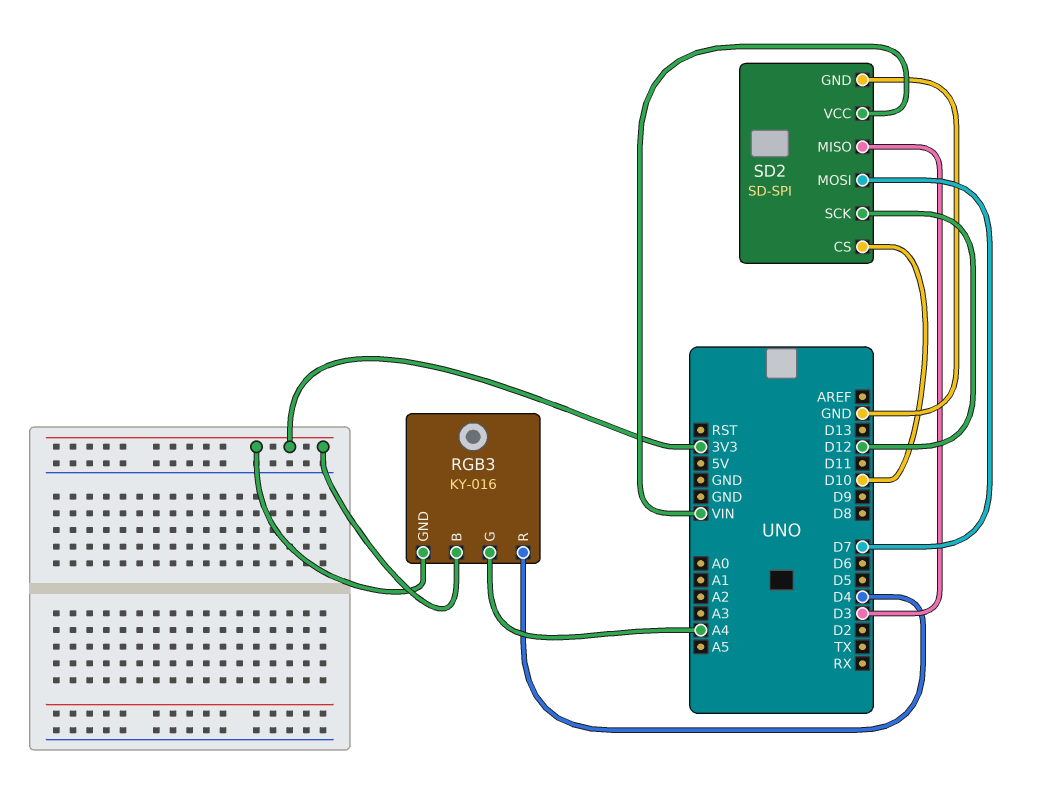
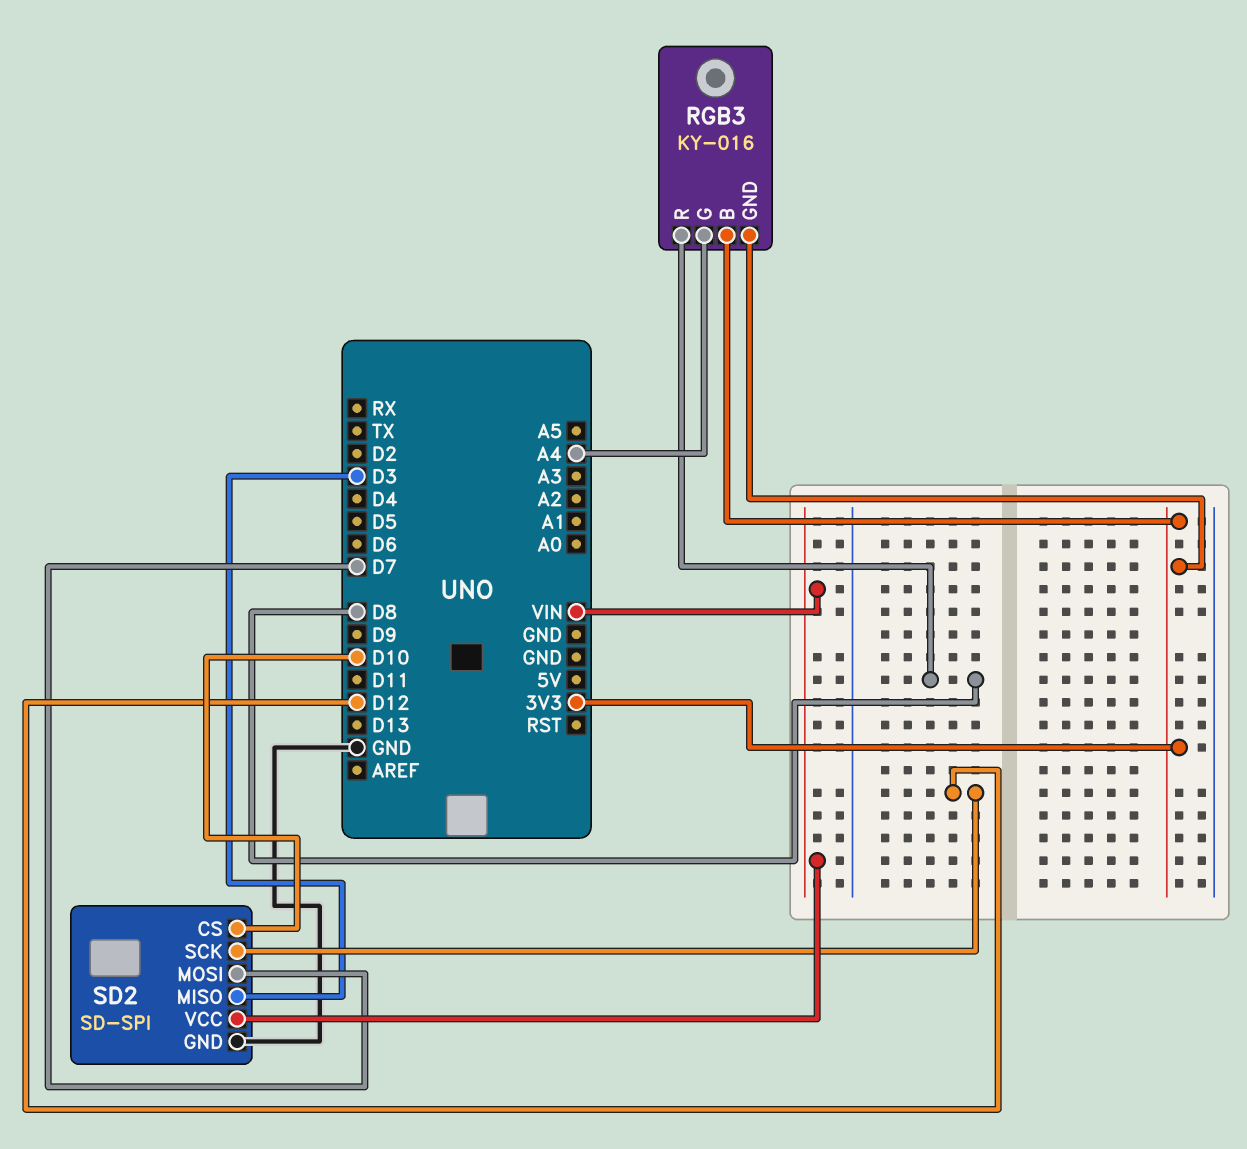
RGB3 pin R: D4 -> D8

